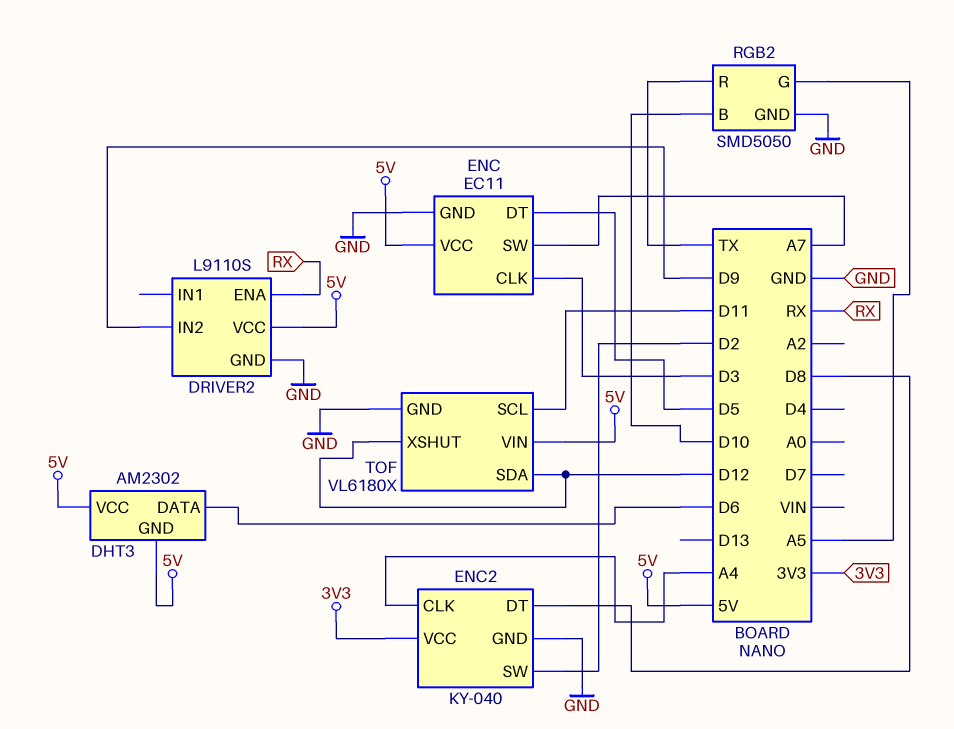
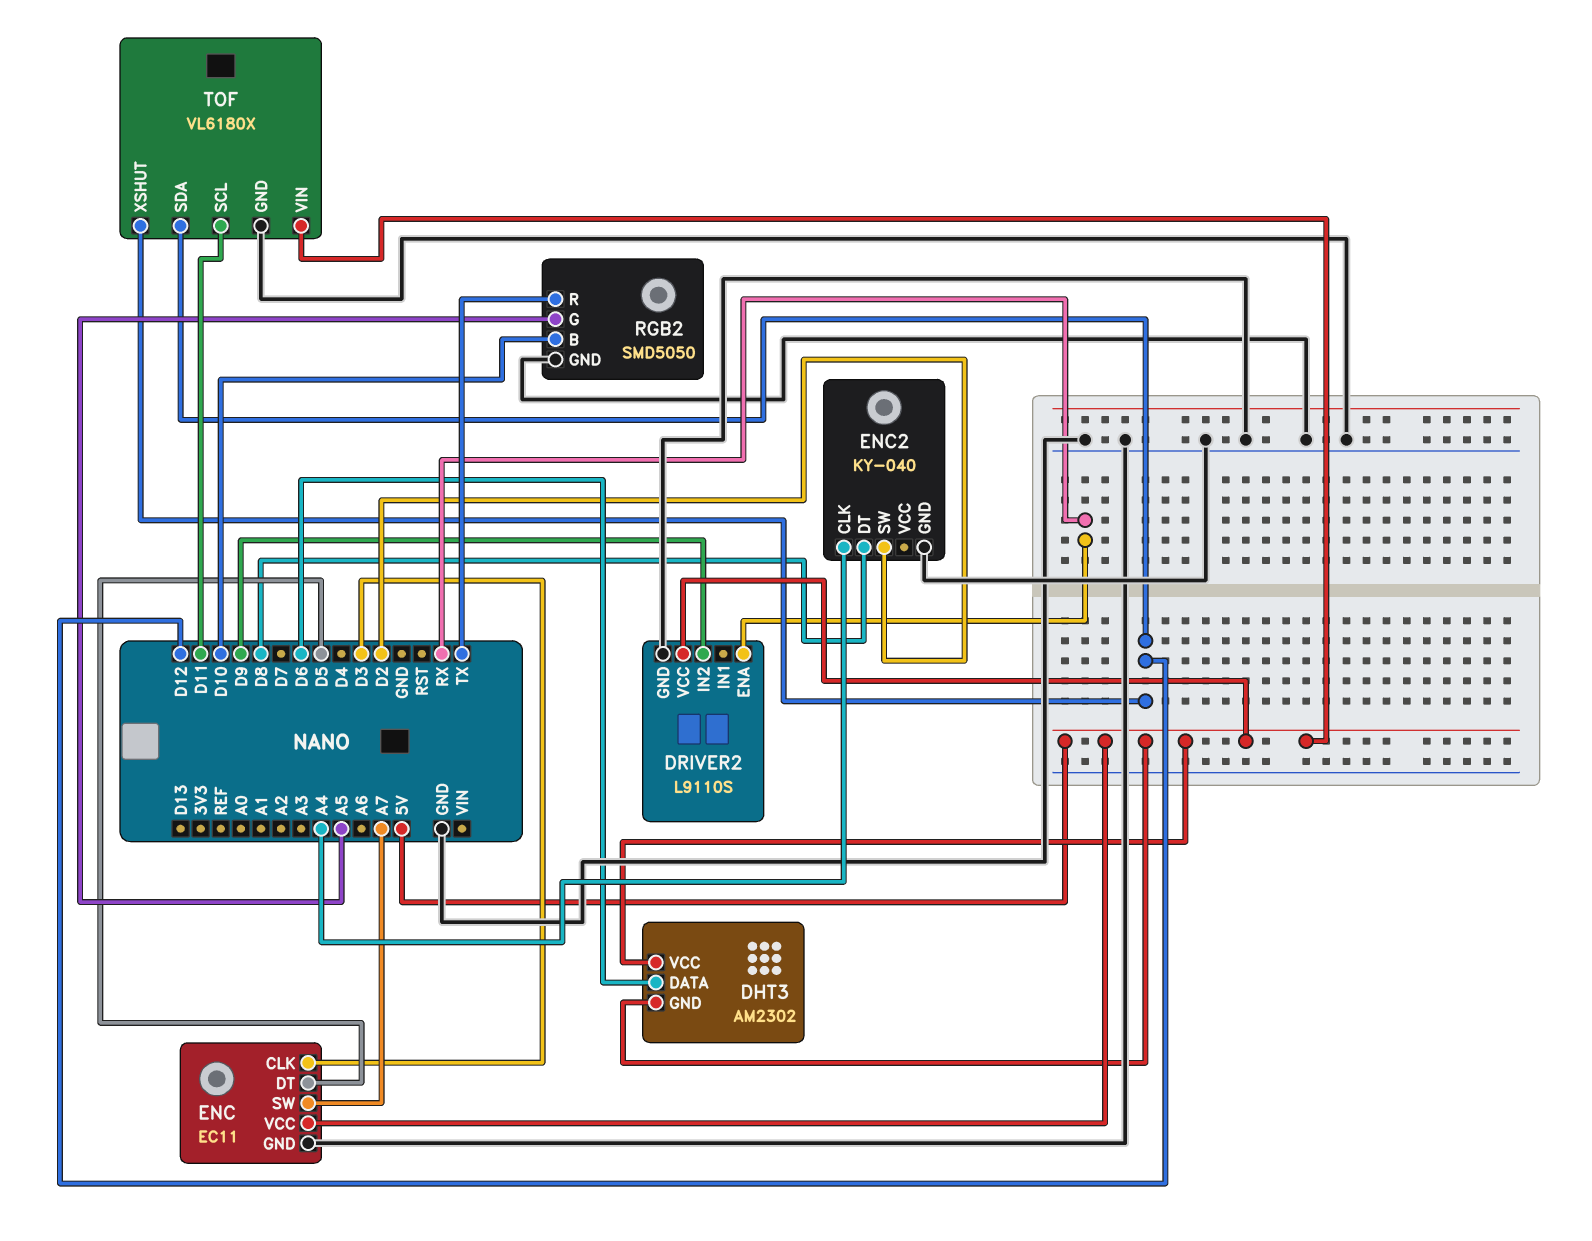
ENC2 pin VCC: 3V3 -> none

